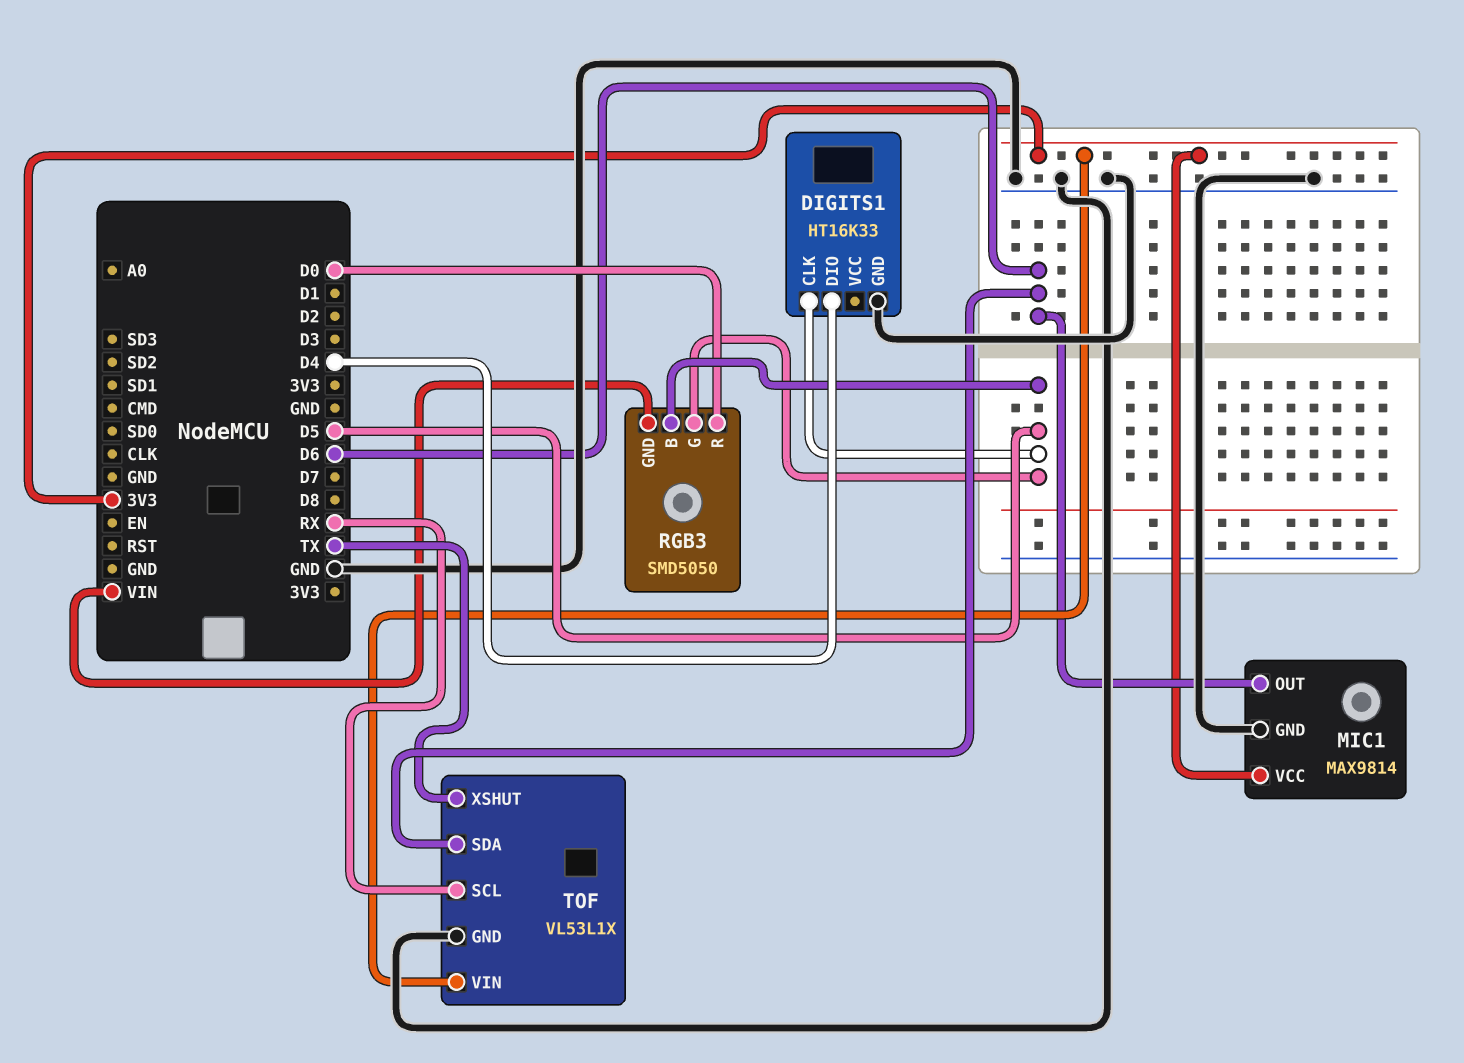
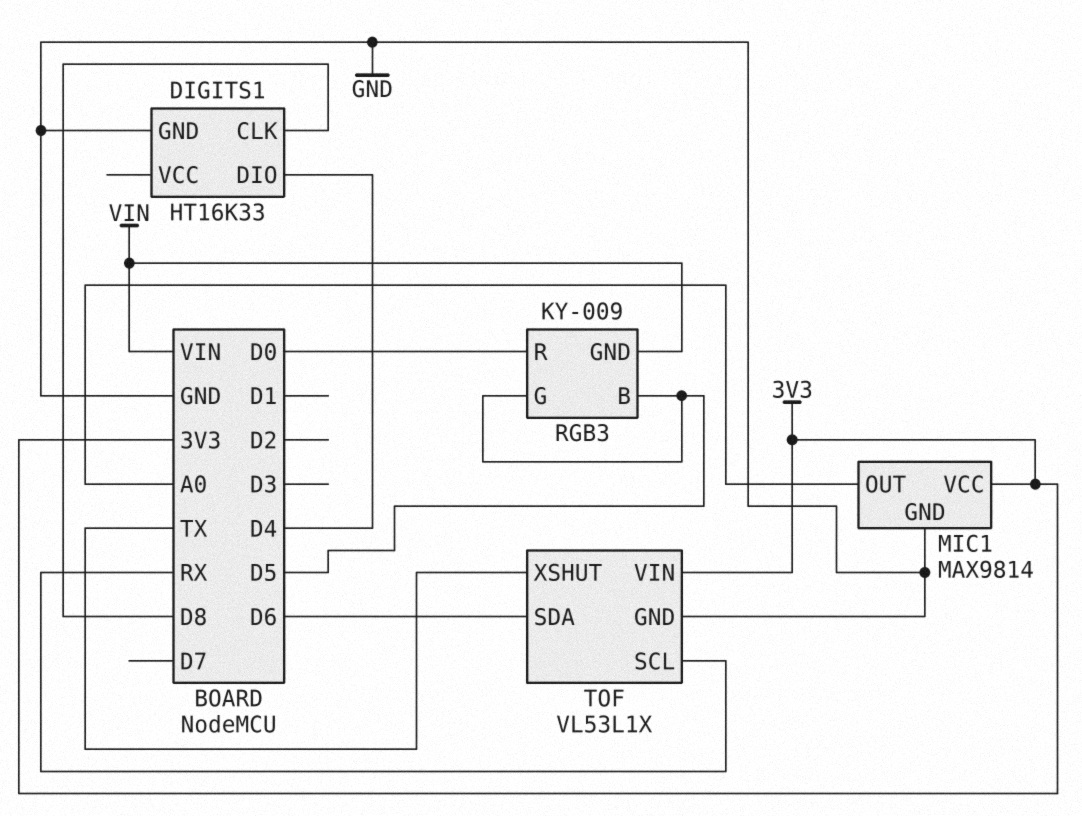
DIGITS1 pin CLK: D5 -> D8
MIC1 pin OUT: D6 -> A0
RGB3: SMD5050 -> KY-009

